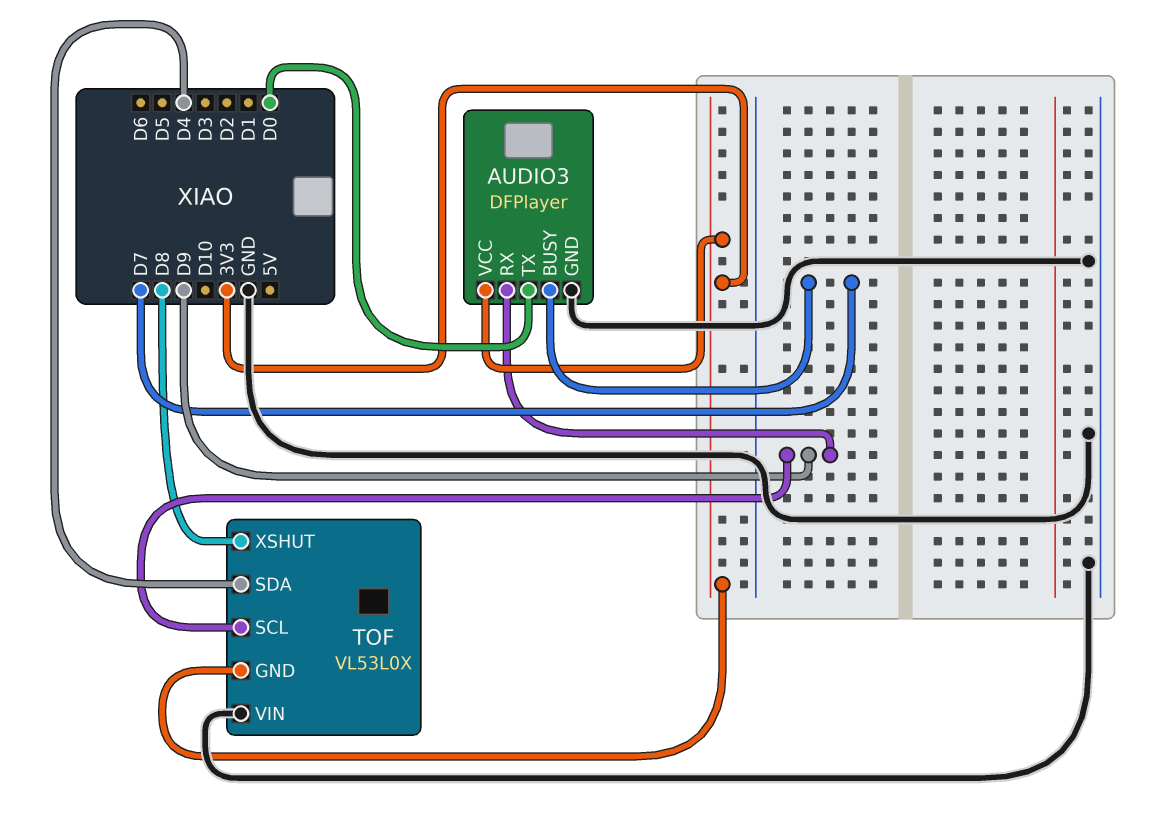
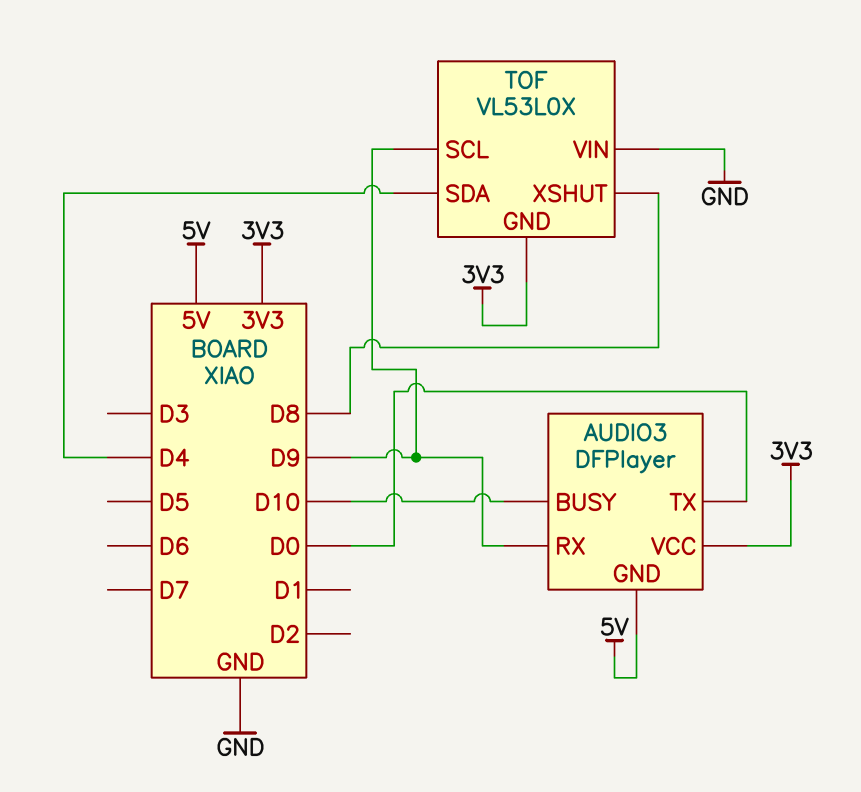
AUDIO3 pin BUSY: D7 -> D10
AUDIO3 pin GND: GND -> 5V

